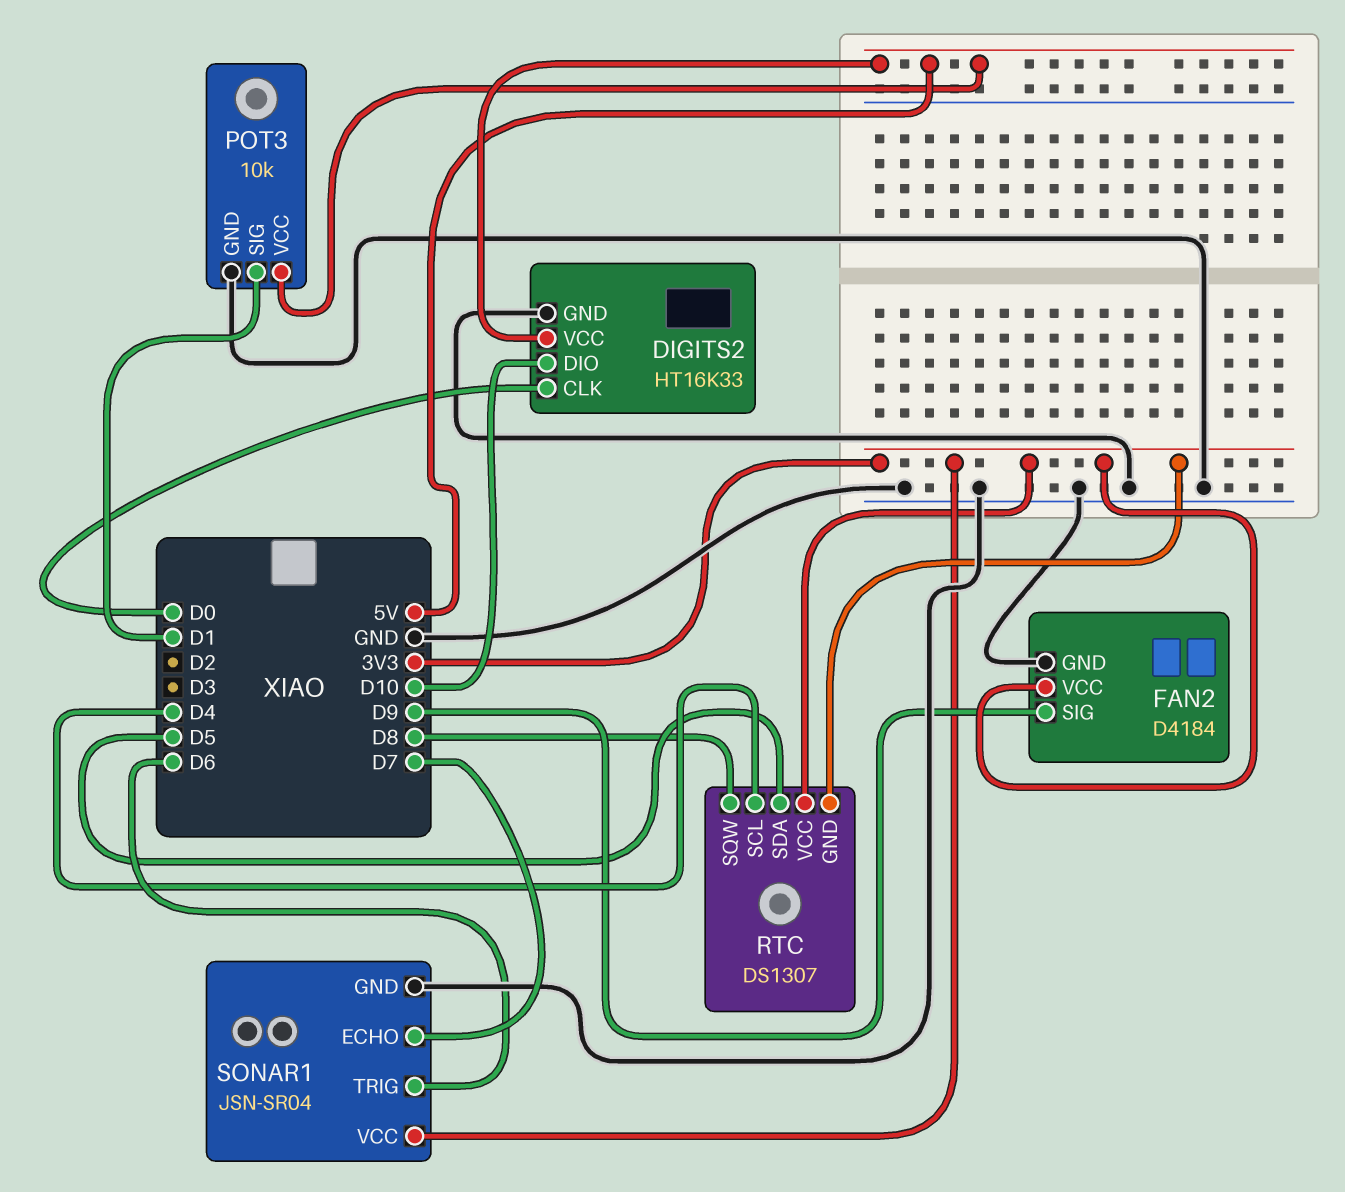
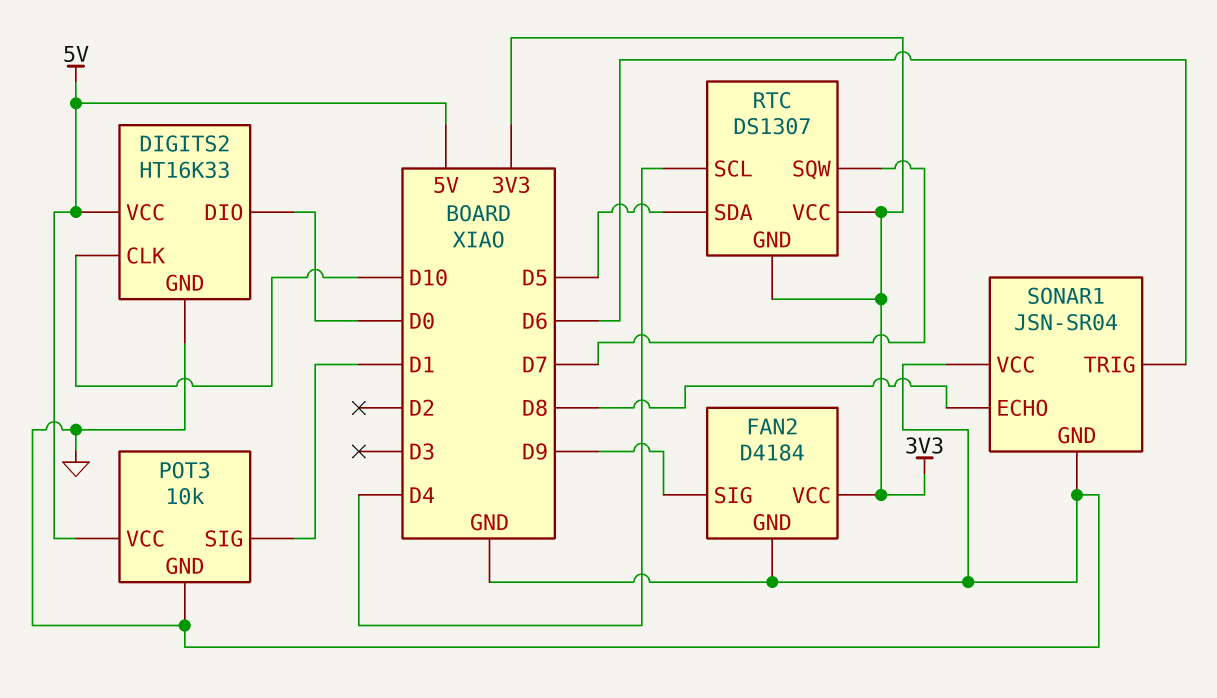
DIGITS2 pin CLK: D0 -> D10
DIGITS2 pin DIO: D10 -> D0
RTC pin SQW: D8 -> D7
SONAR1 pin ECHO: D7 -> D8
SONAR1 pin VCC: 3V3 -> GND

